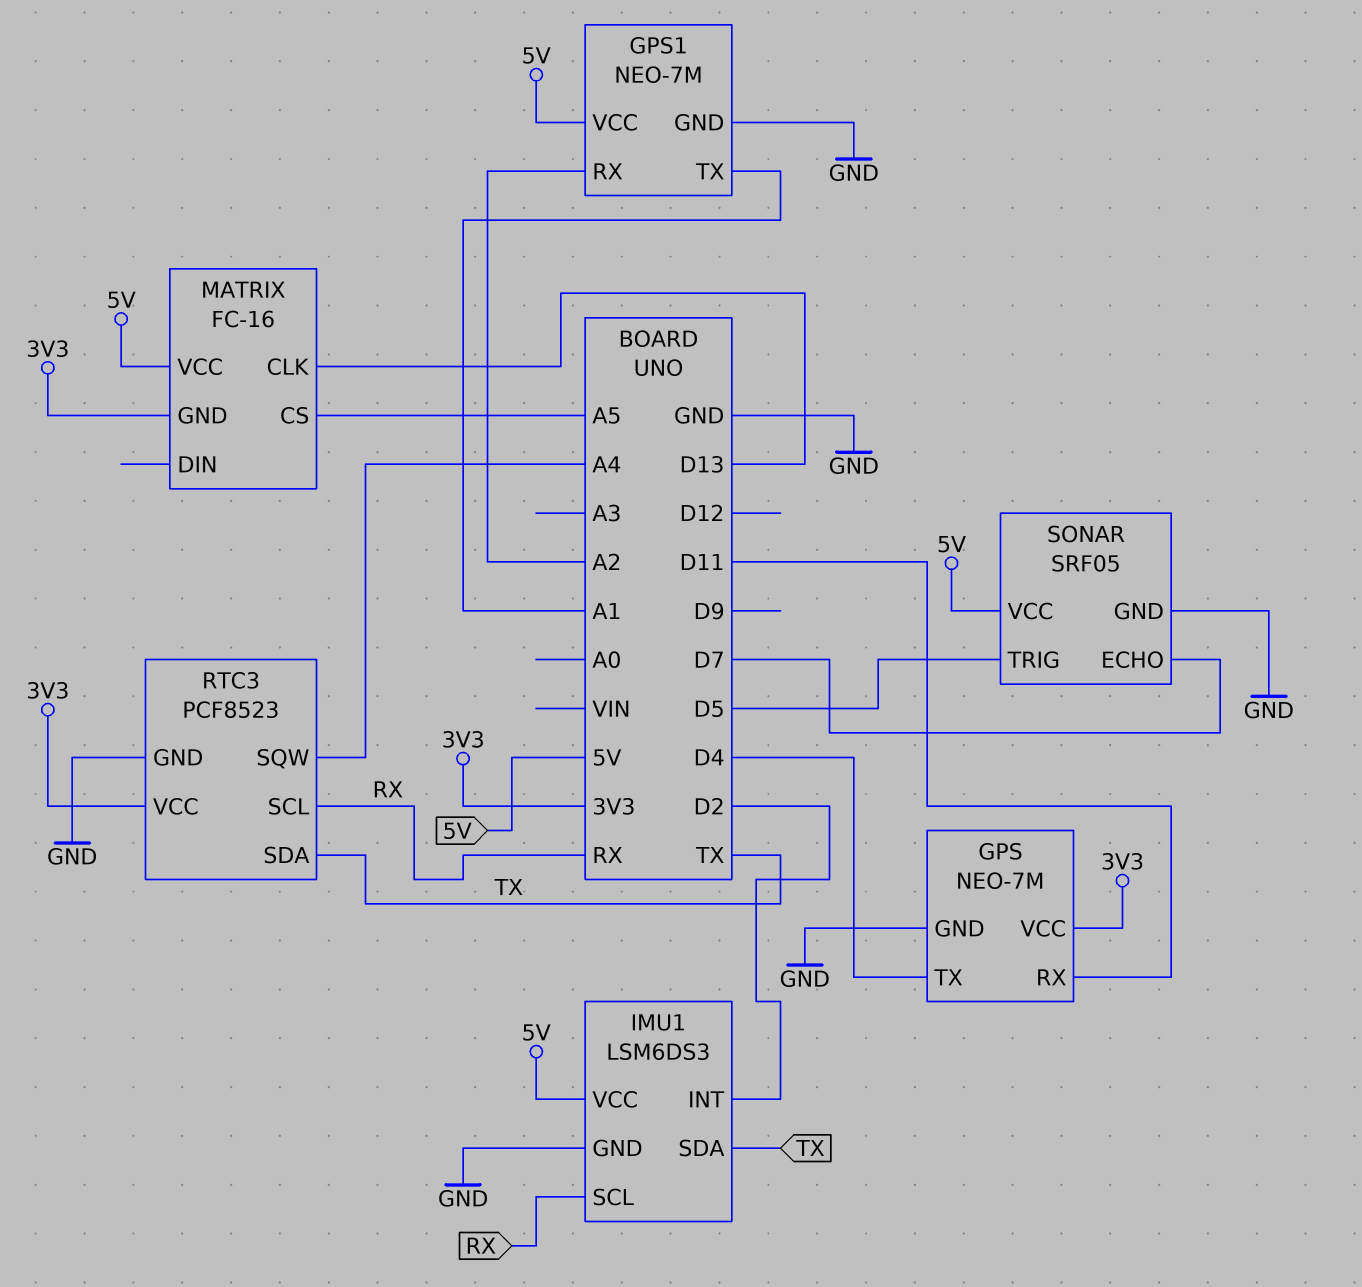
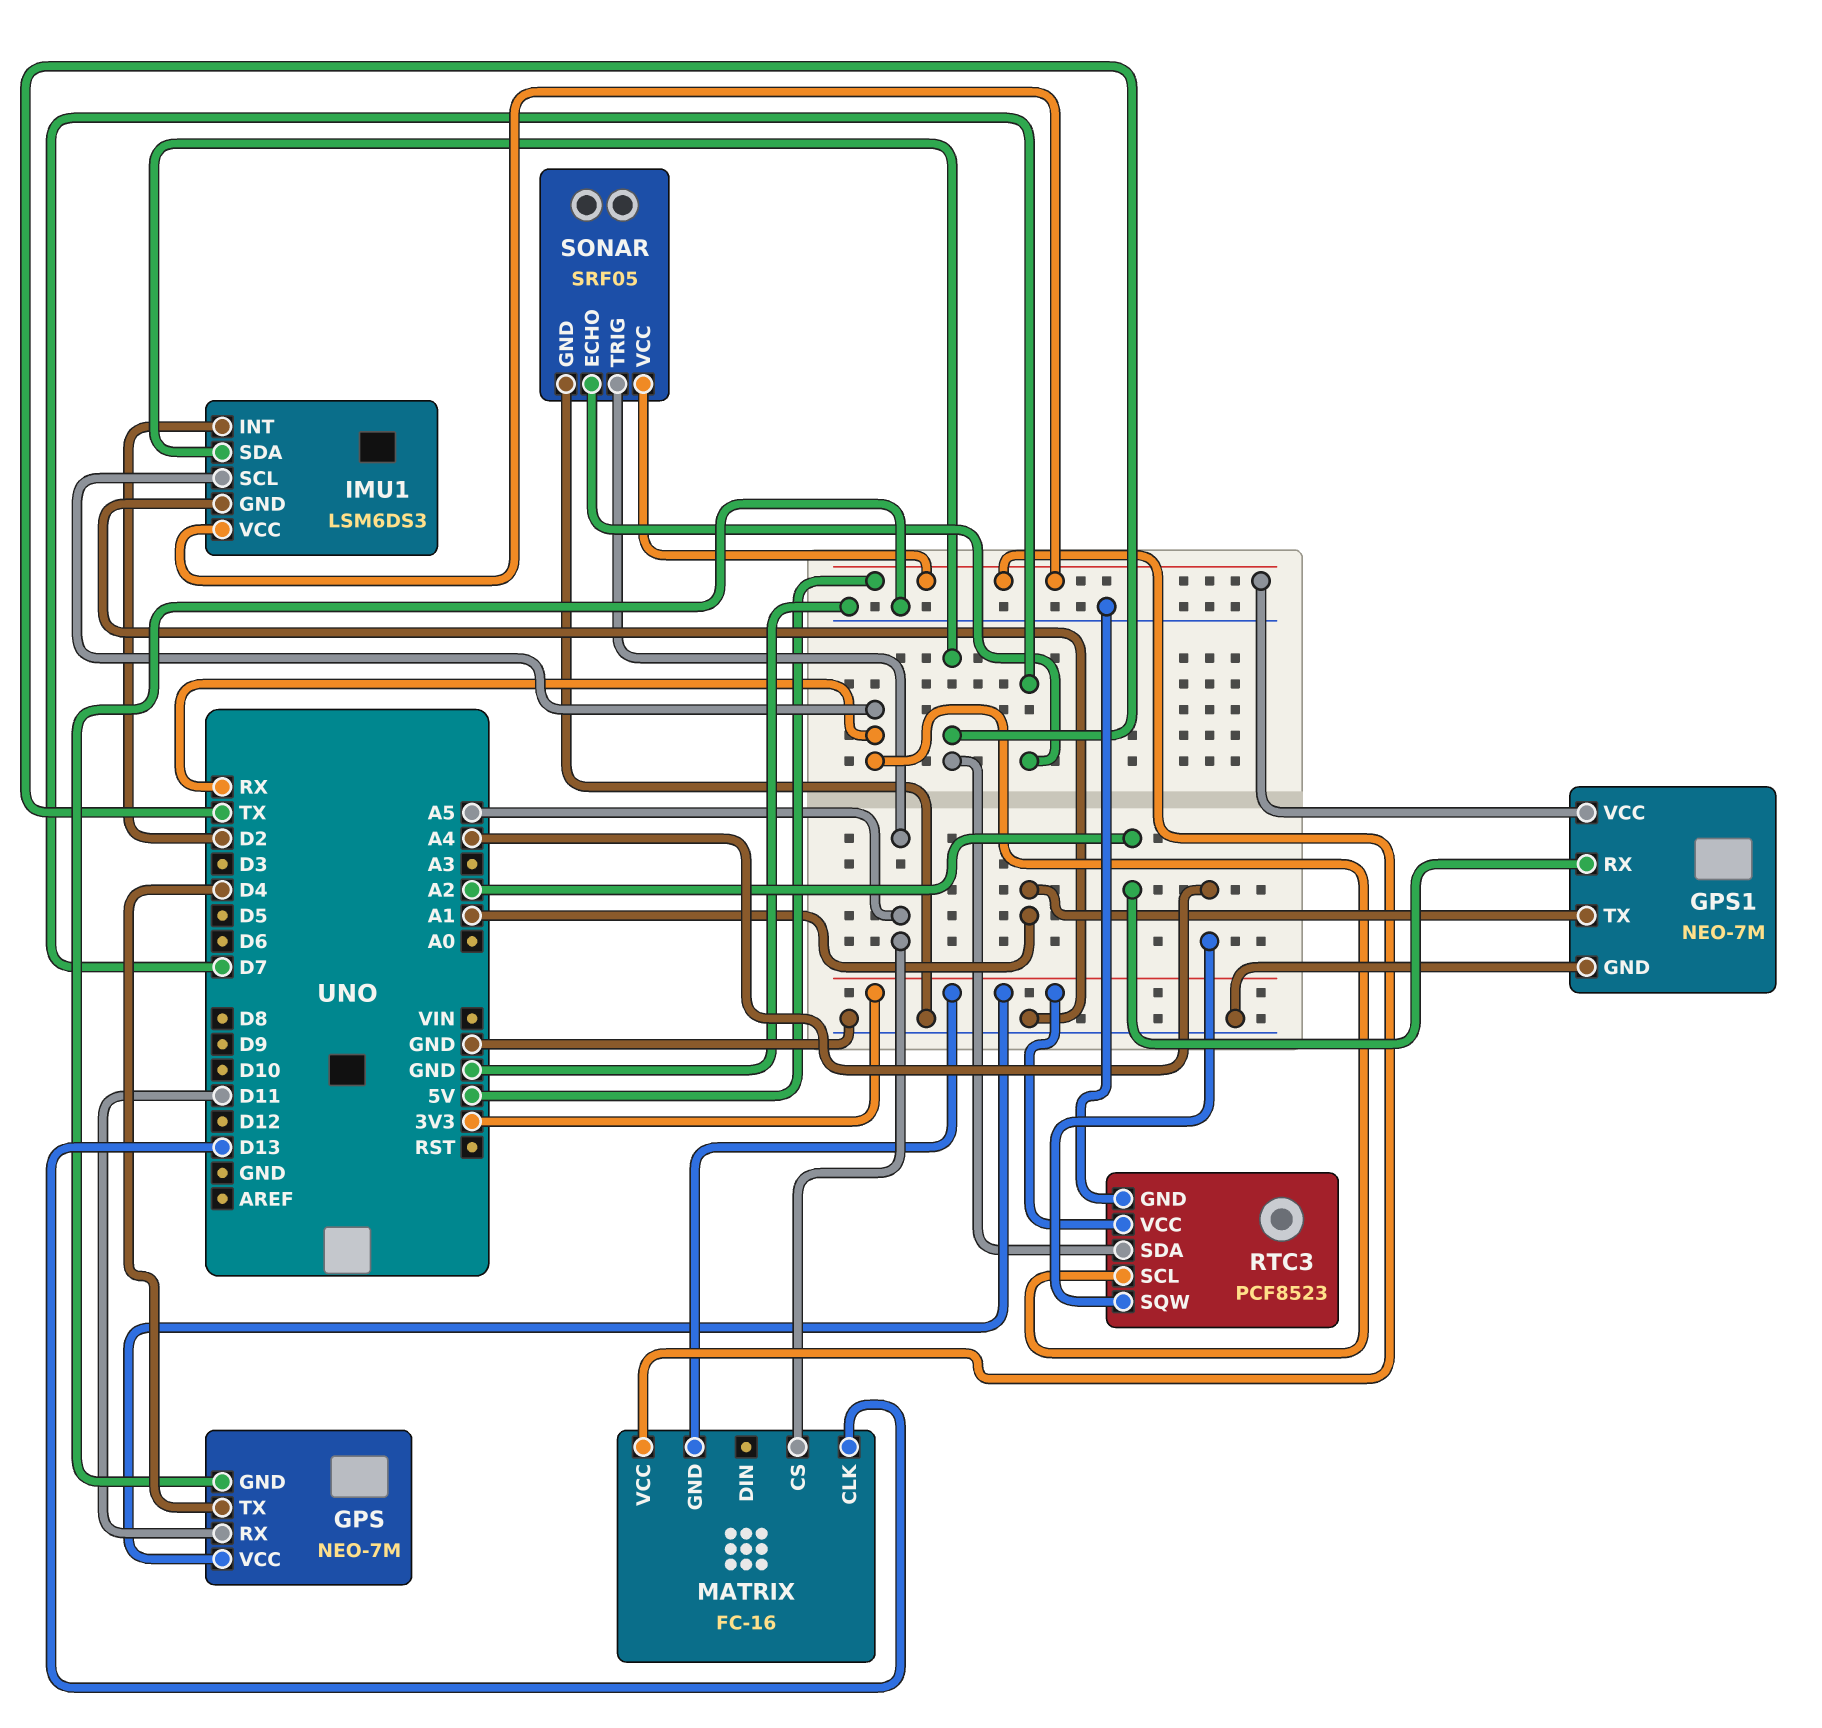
SONAR pin TRIG: D5 -> A5

